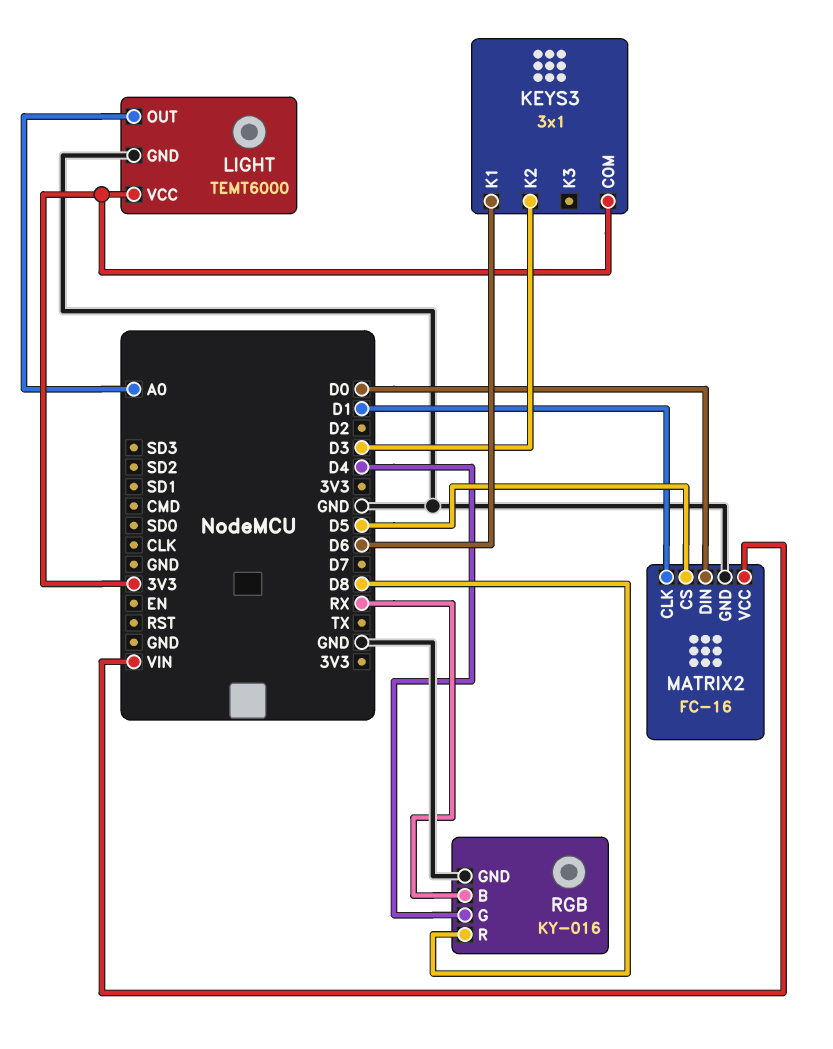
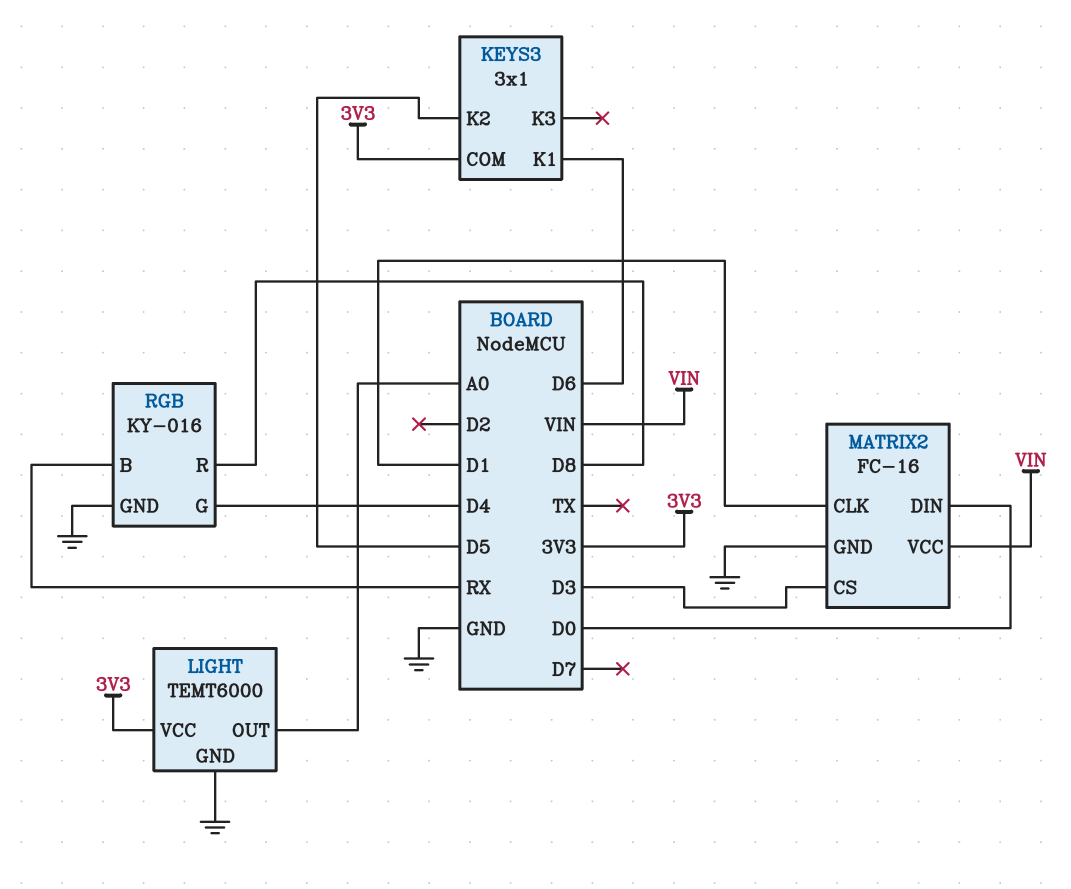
KEYS3 pin K2: D3 -> D5
MATRIX2 pin CS: D5 -> D3

